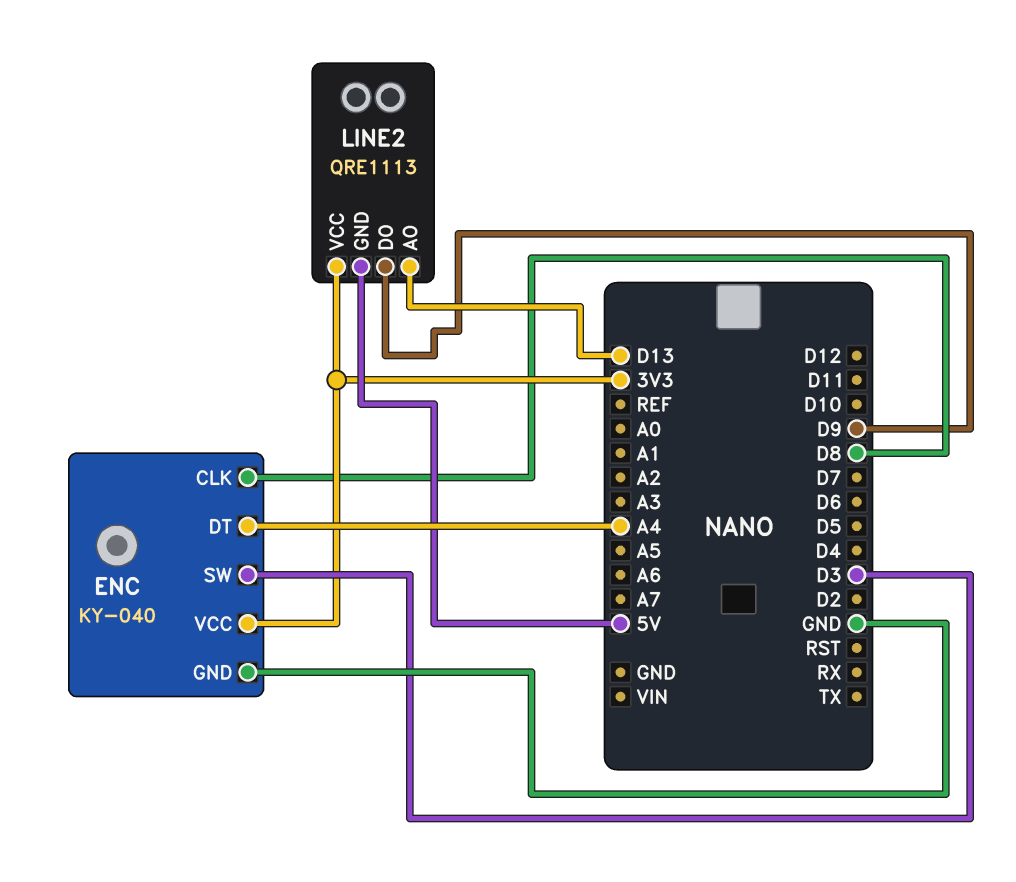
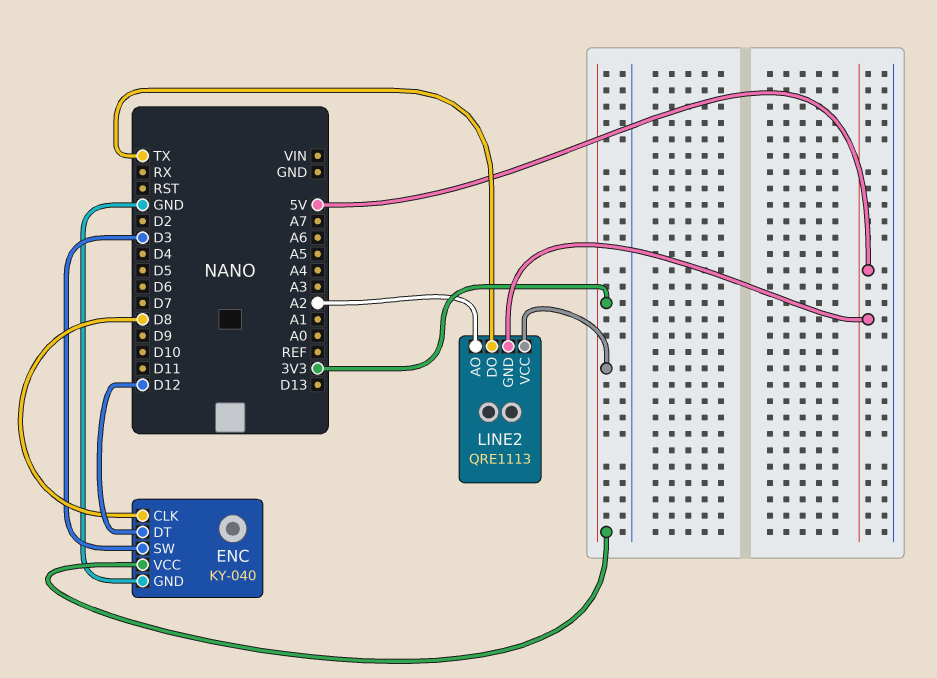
ENC pin DT: A4 -> D12
LINE2 pin AO: D13 -> A2
LINE2 pin DO: D9 -> TX

